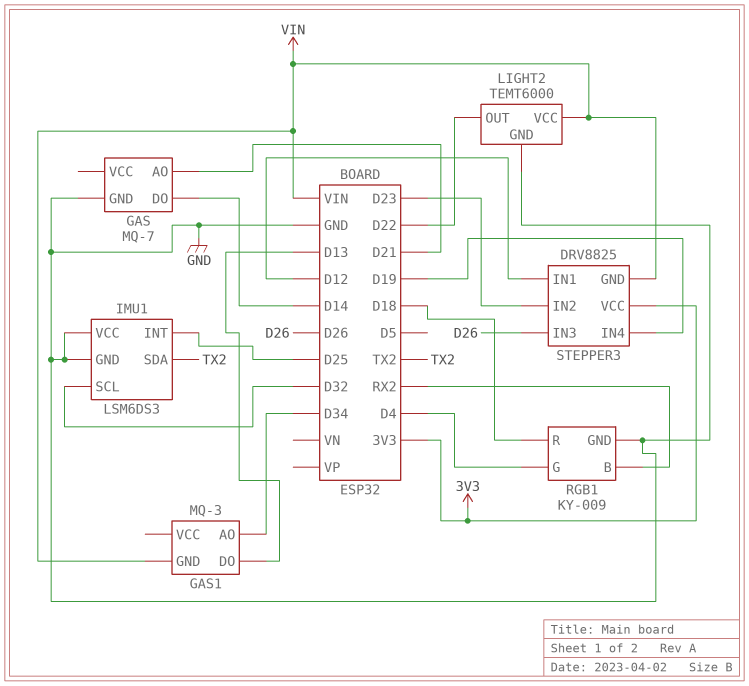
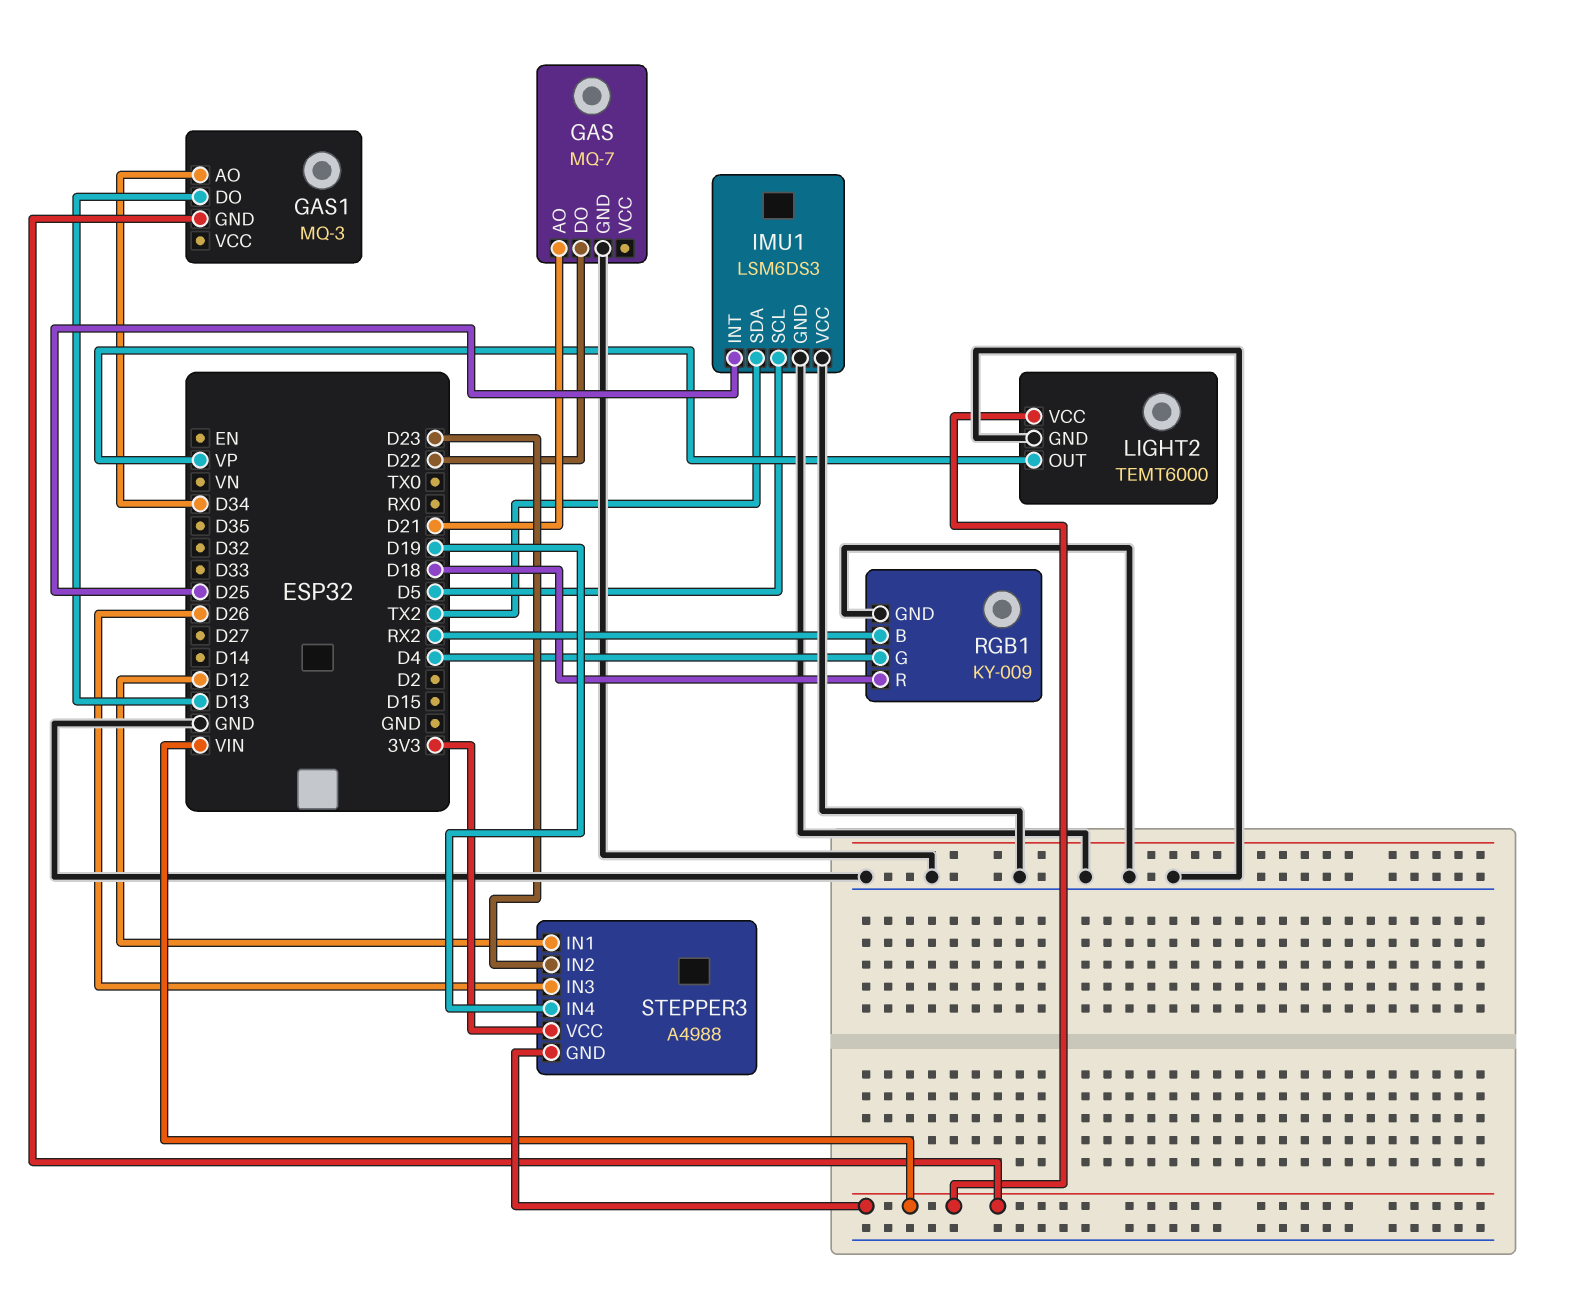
GAS pin DO: D14 -> D22
IMU1 pin SCL: D32 -> D5
LIGHT2 pin OUT: D22 -> VP
STEPPER3: DRV8825 -> A4988

